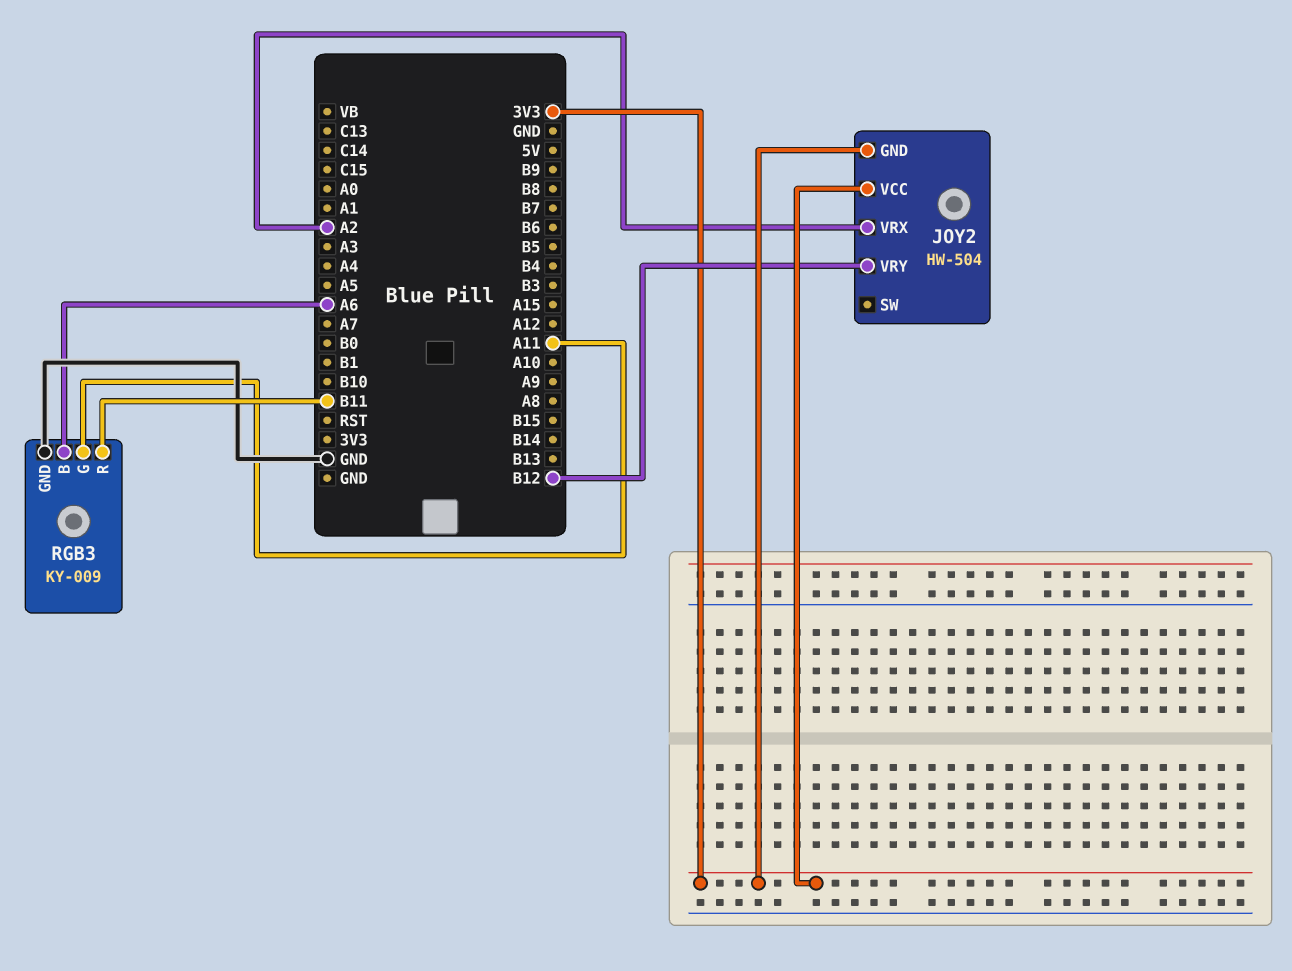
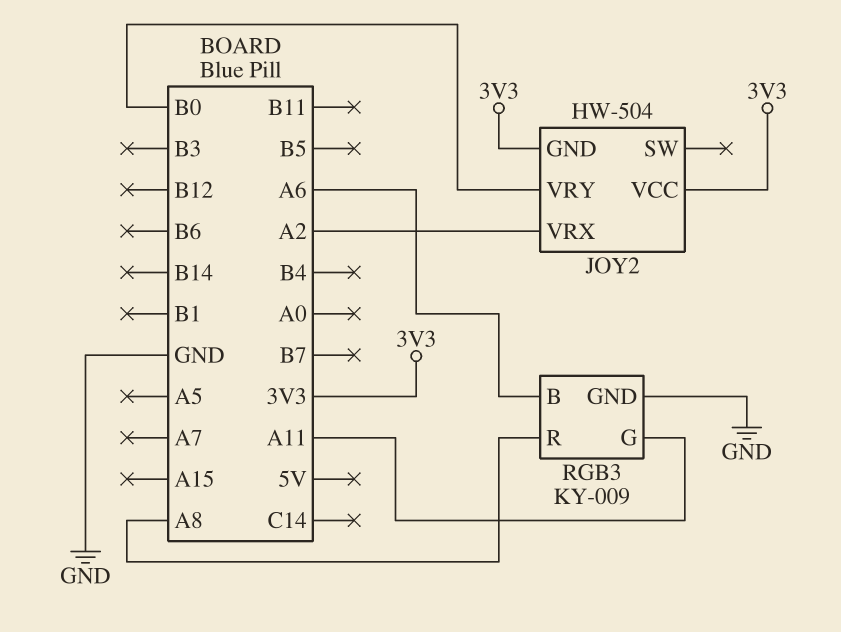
JOY2 pin VRY: B12 -> B0
RGB3 pin R: B11 -> A8

